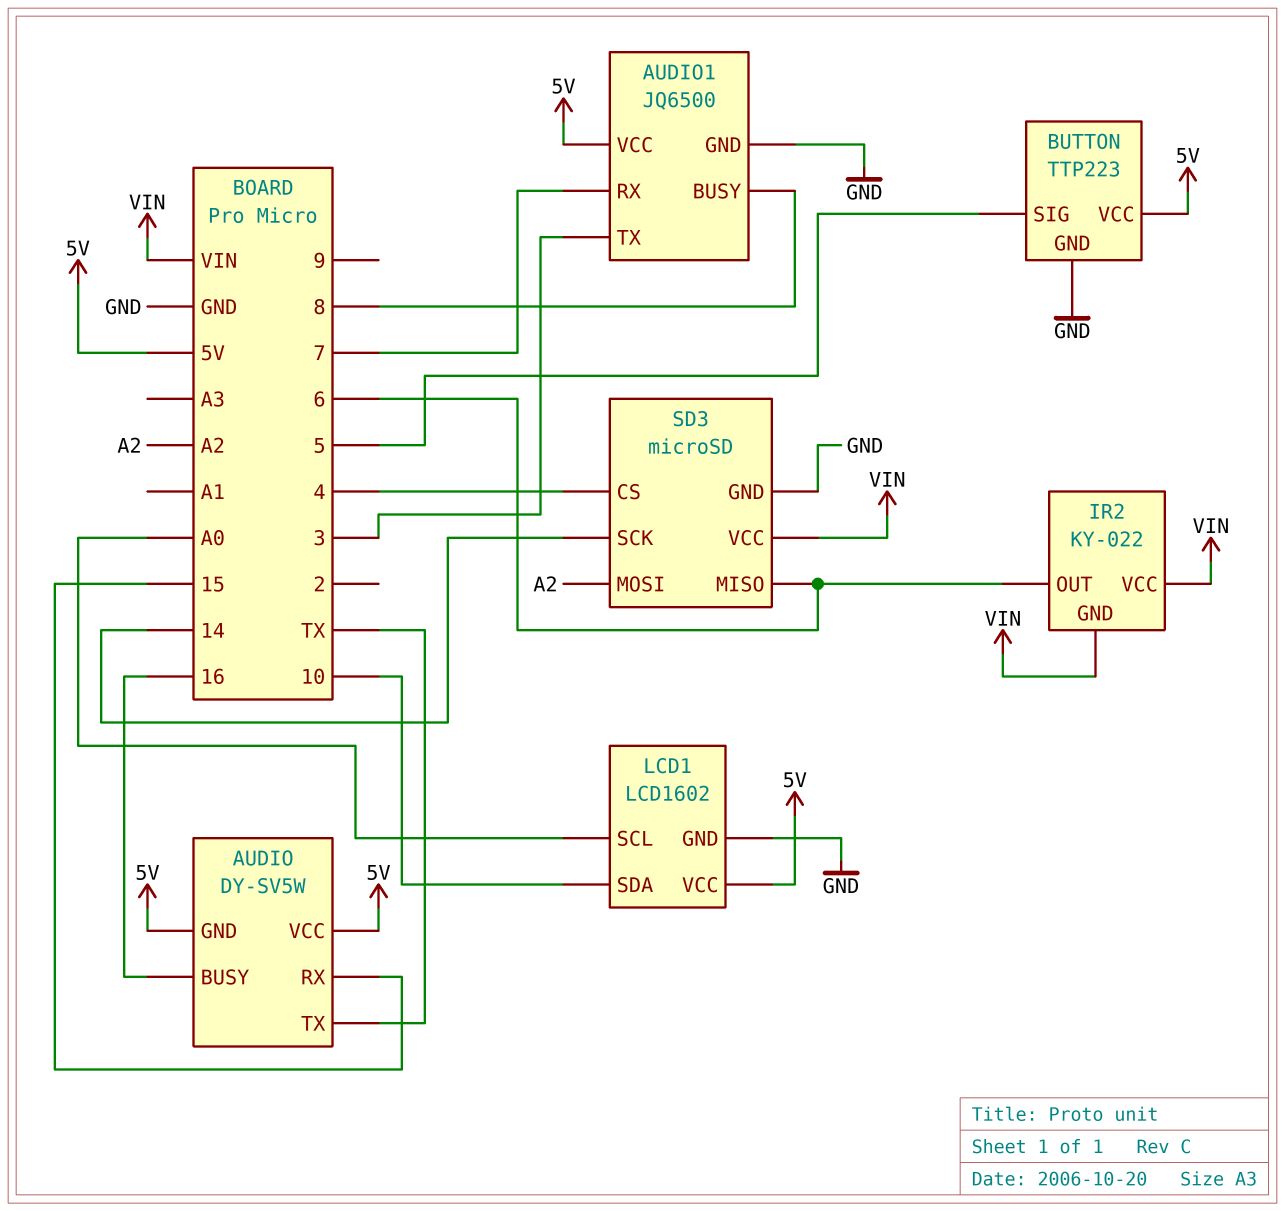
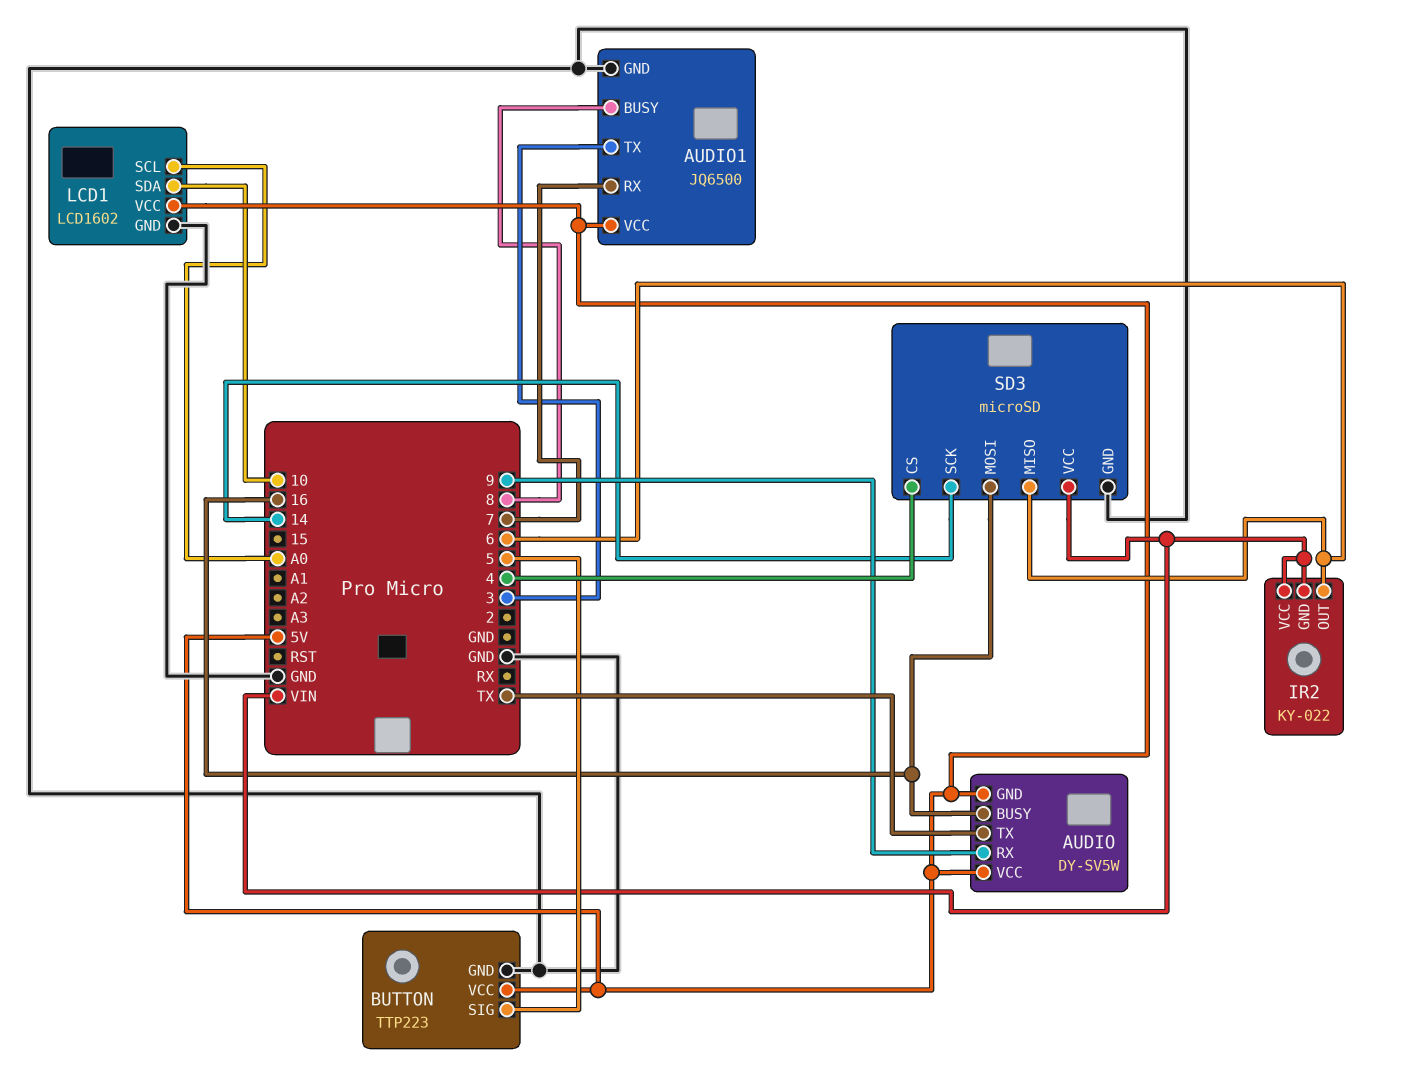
AUDIO pin RX: 15 -> 9
SD3 pin MOSI: A2 -> 16

